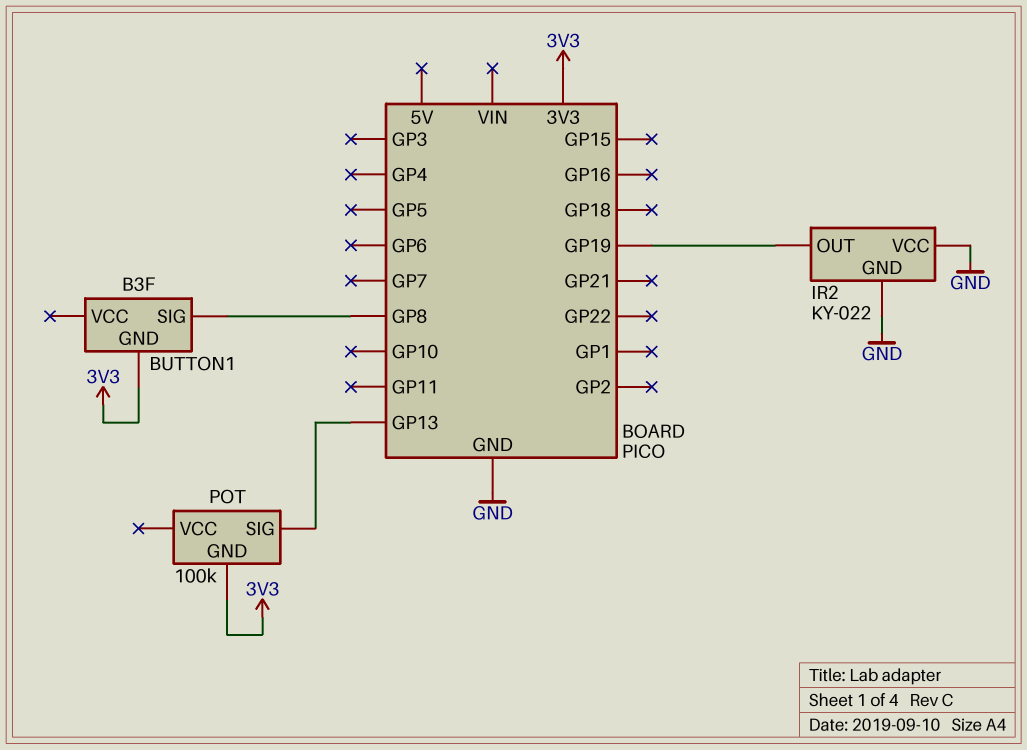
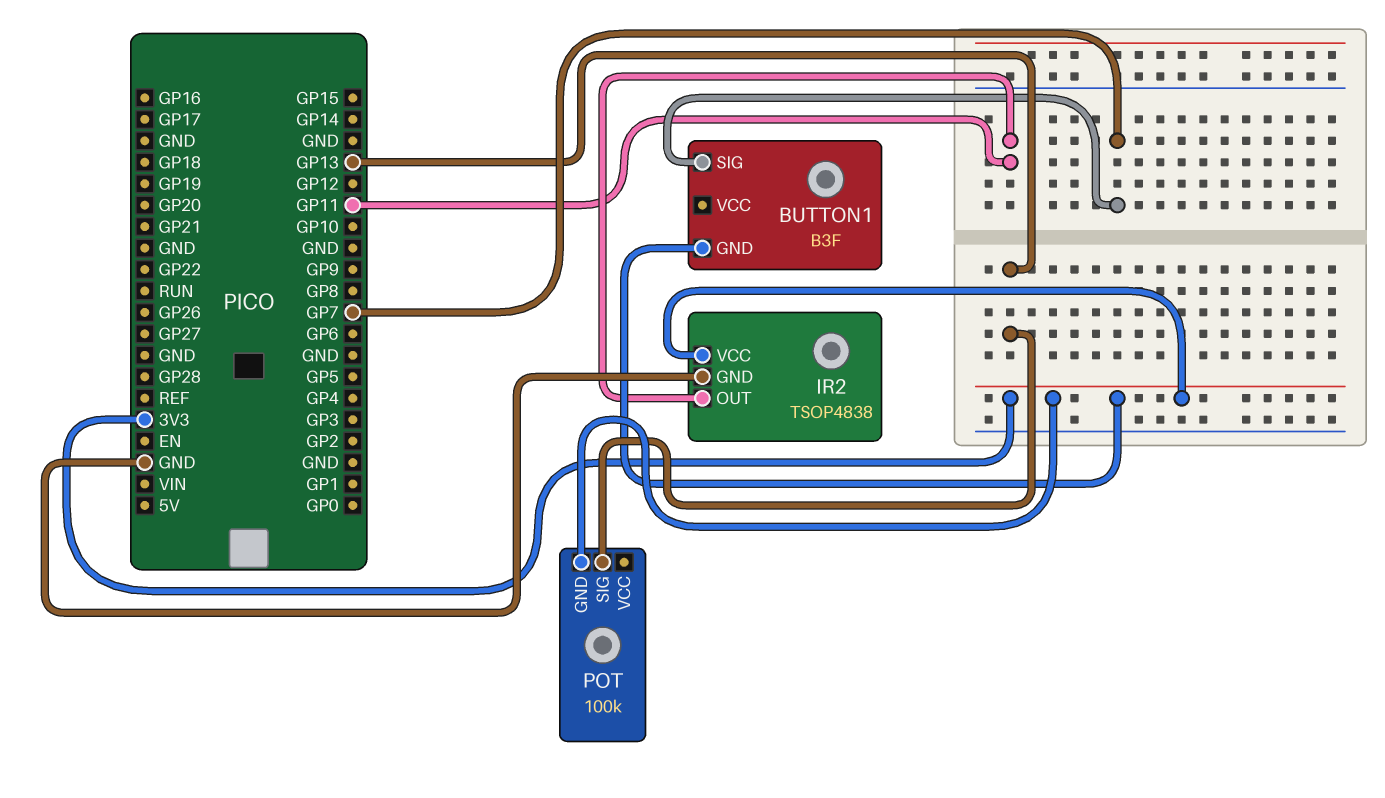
BUTTON1 pin SIG: GP8 -> GP7
IR2: KY-022 -> TSOP4838
IR2 pin OUT: GP19 -> GP11
IR2 pin VCC: GND -> 3V3

